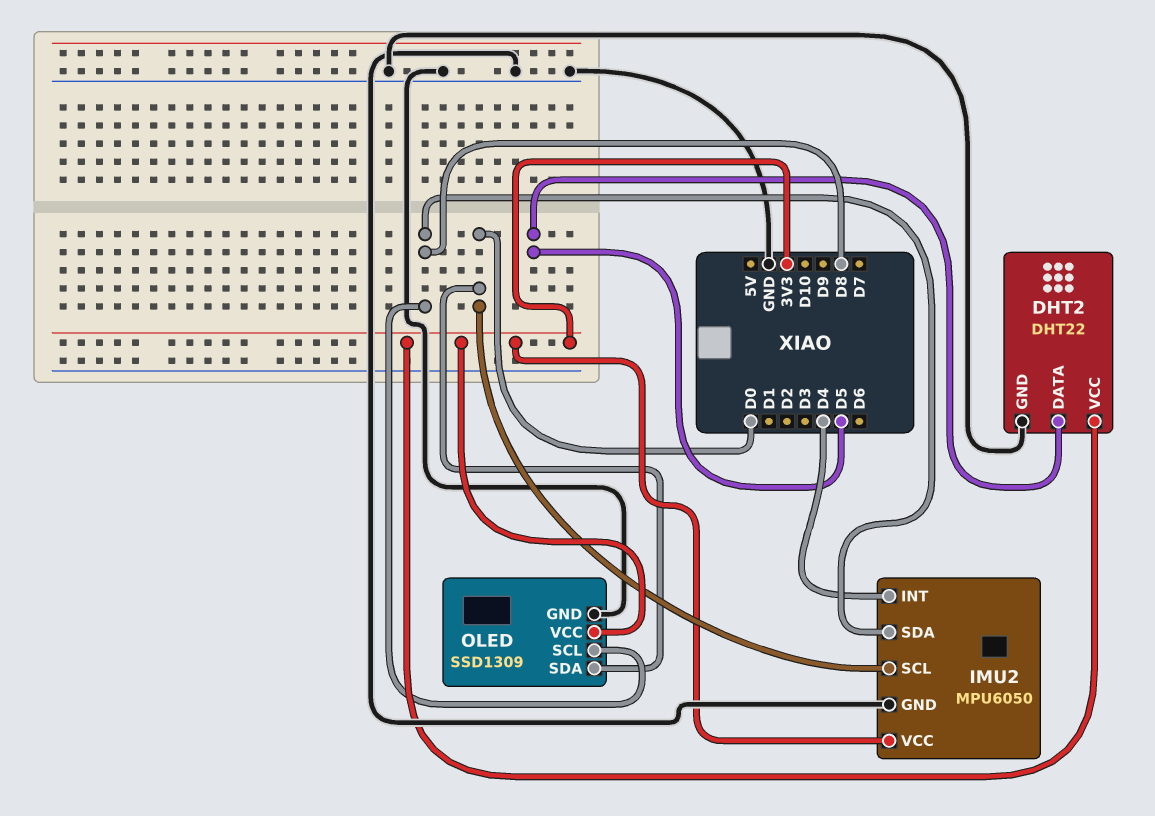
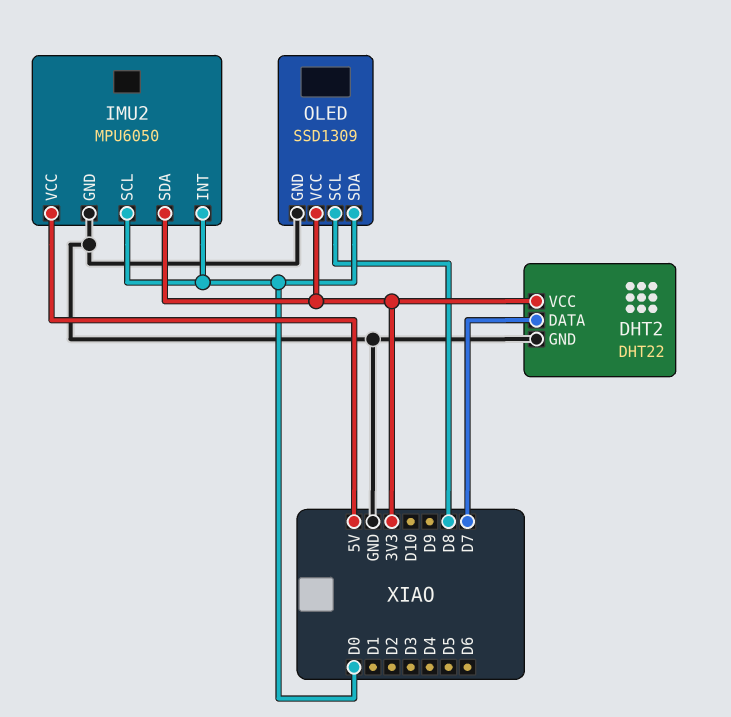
DHT2 pin DATA: D5 -> D7
IMU2 pin INT: D4 -> D0
IMU2 pin SDA: D8 -> 3V3
IMU2 pin VCC: 3V3 -> 5V

